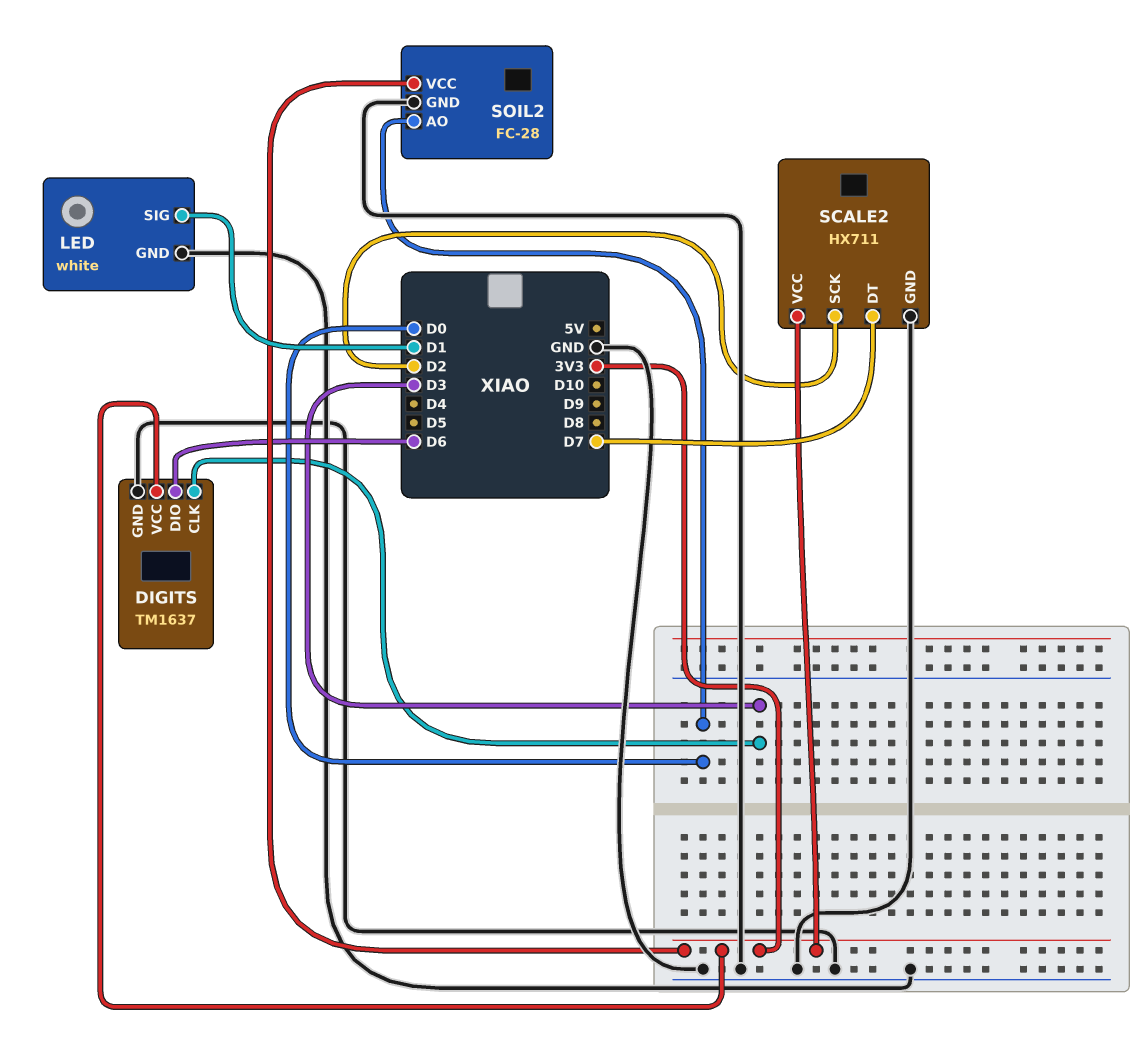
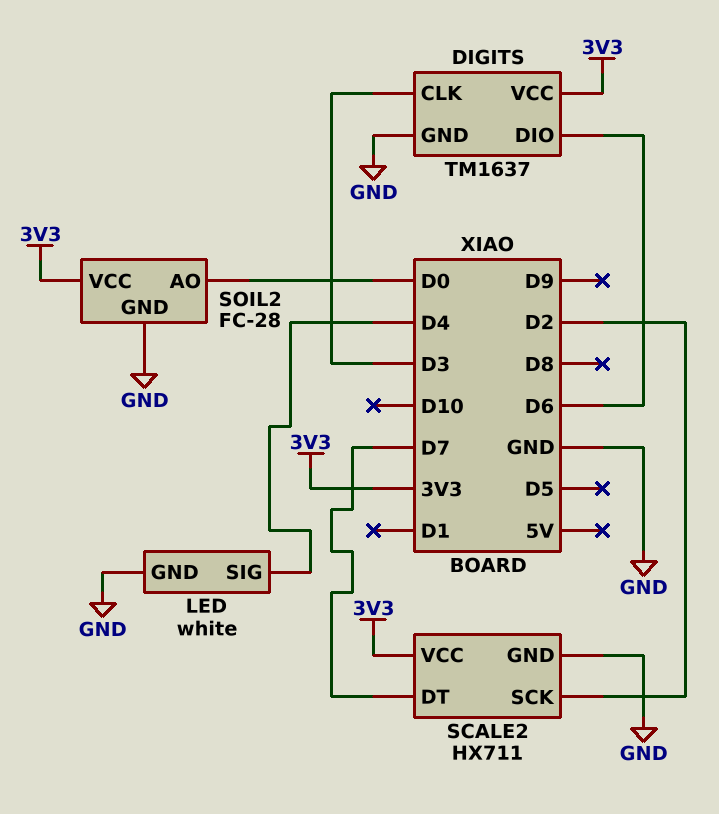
LED pin SIG: D1 -> D4

